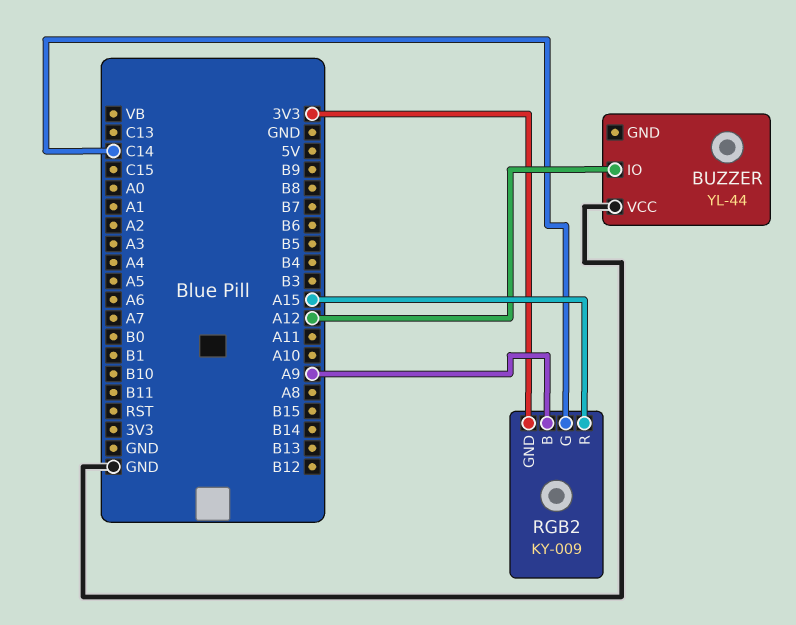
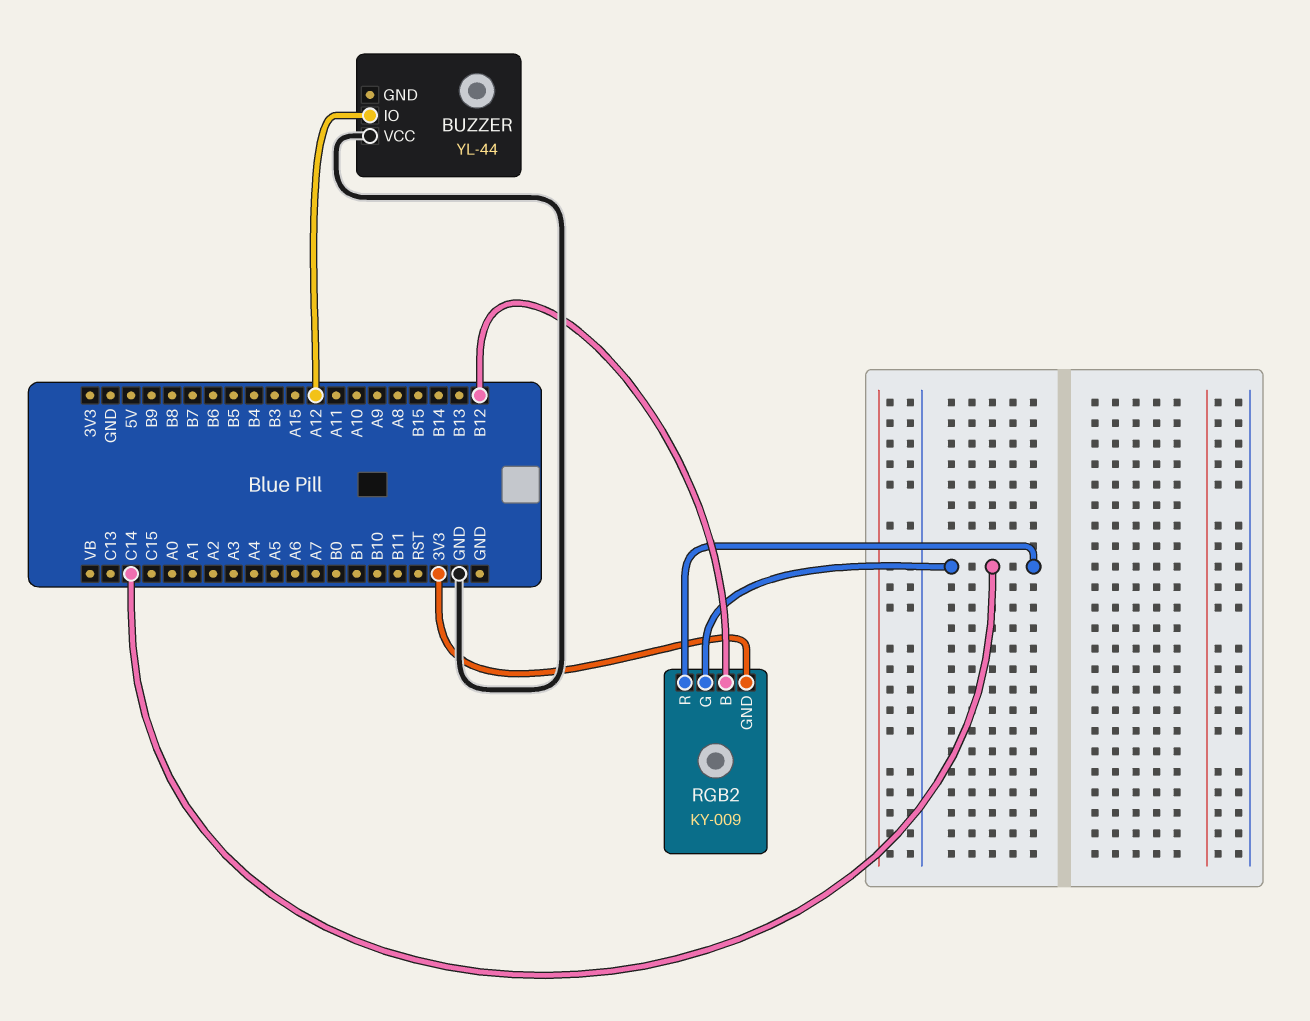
RGB2 pin B: A9 -> B12
RGB2 pin R: A15 -> C14

